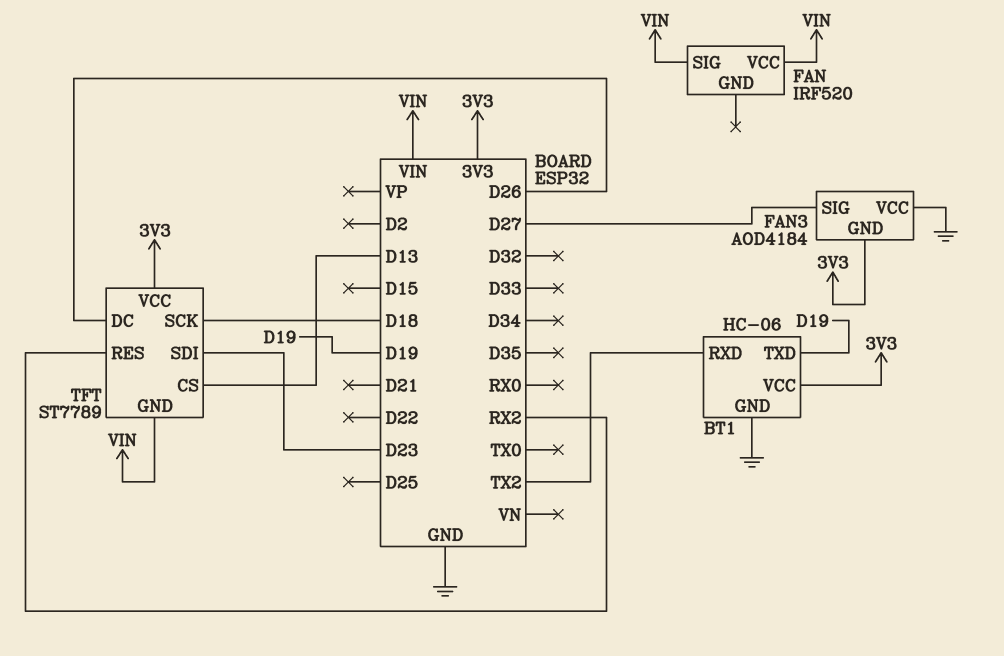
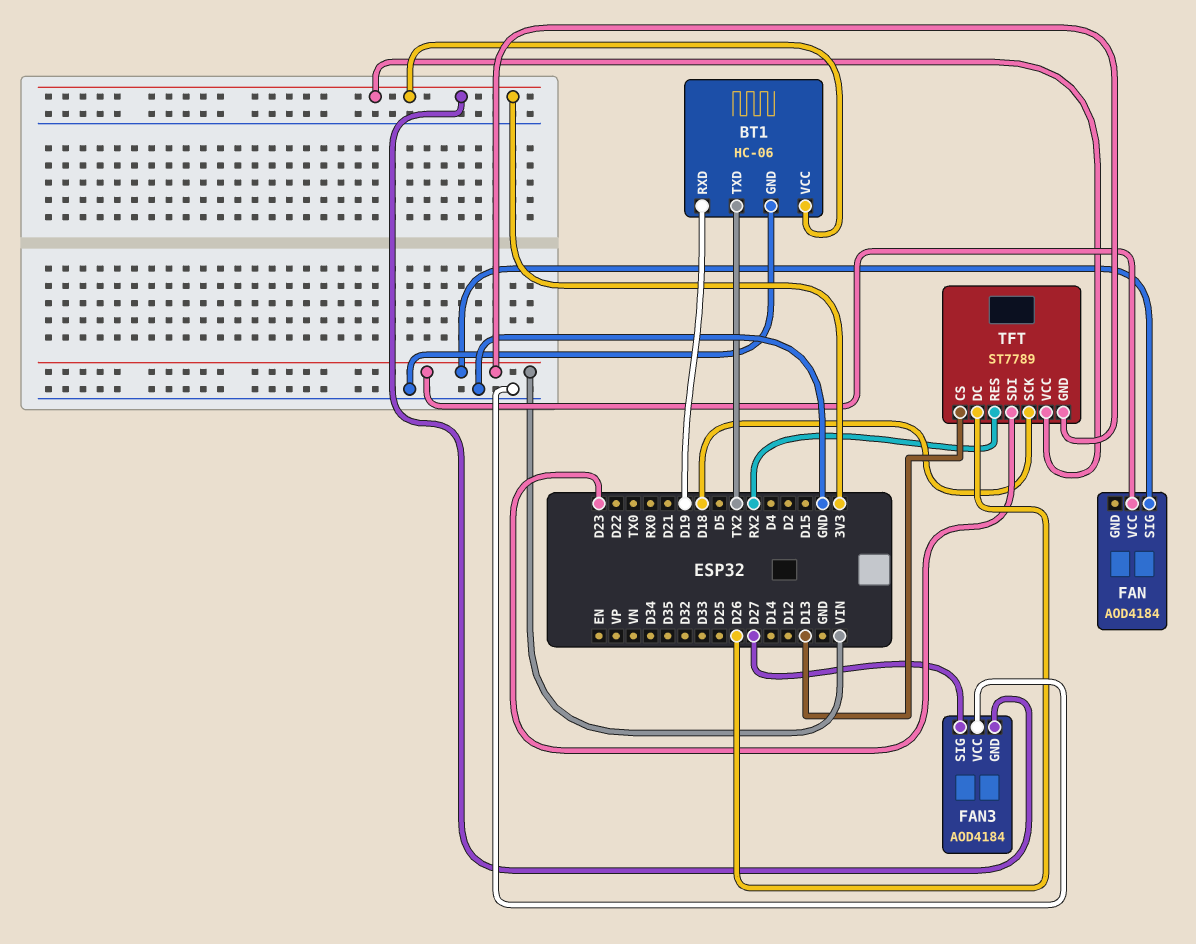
BT1 pin RXD: TX2 -> D19
BT1 pin TXD: D19 -> TX2
FAN: IRF520 -> AOD4184

